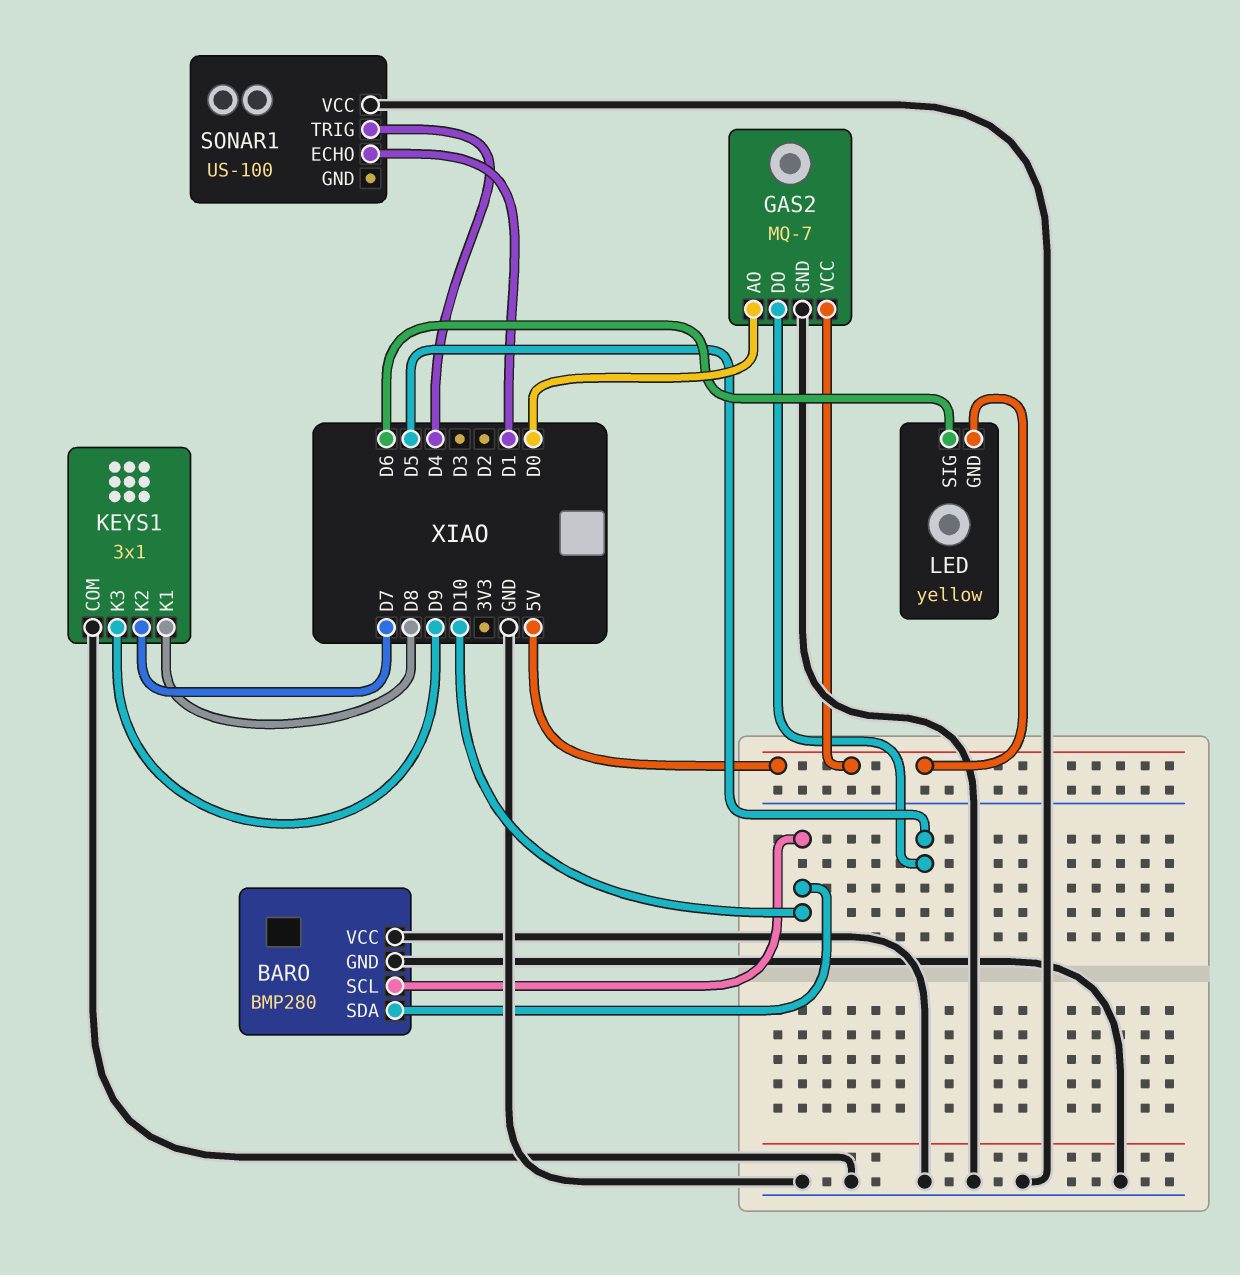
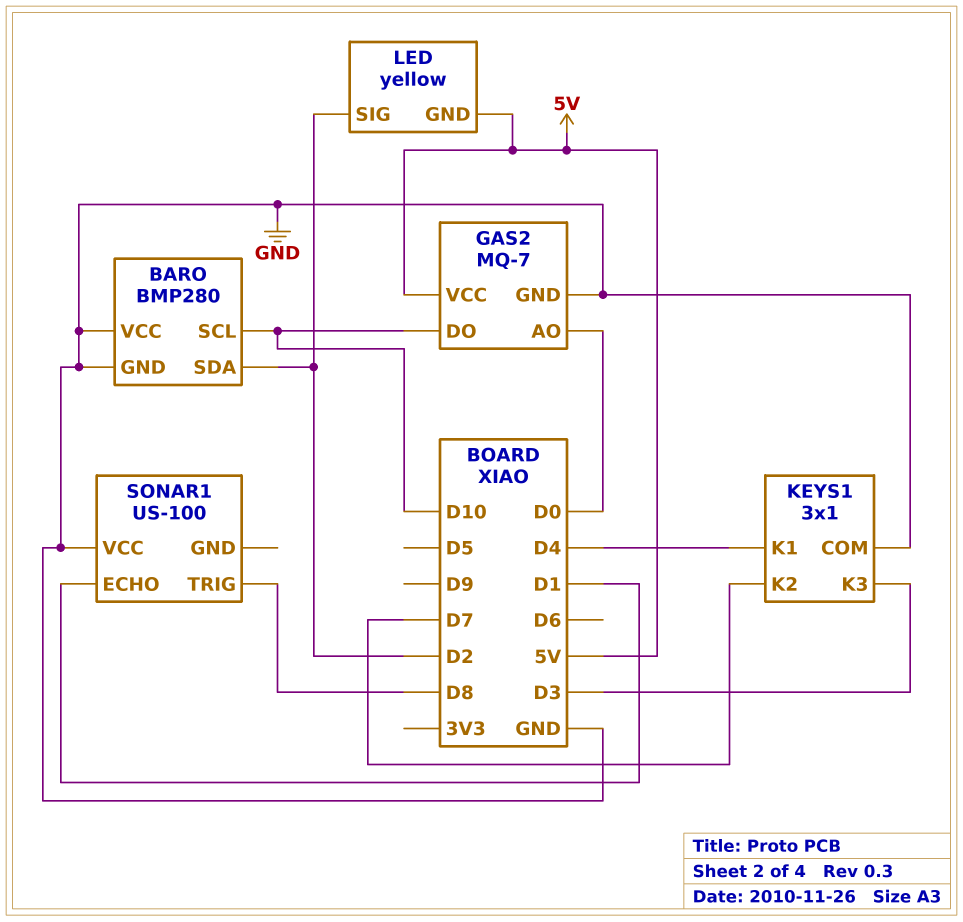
BARO pin SDA: D10 -> D2
GAS2 pin DO: D5 -> D10
KEYS1 pin K1: D8 -> D4
KEYS1 pin K3: D9 -> D3
LED pin SIG: D6 -> D2
SONAR1 pin TRIG: D4 -> D8

